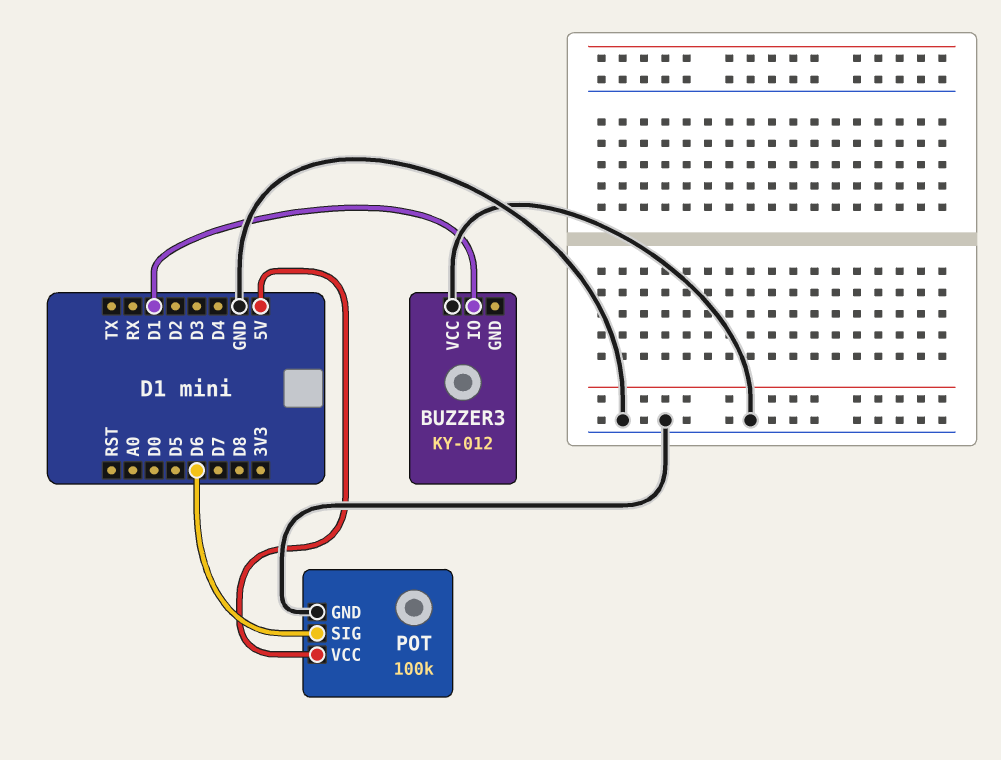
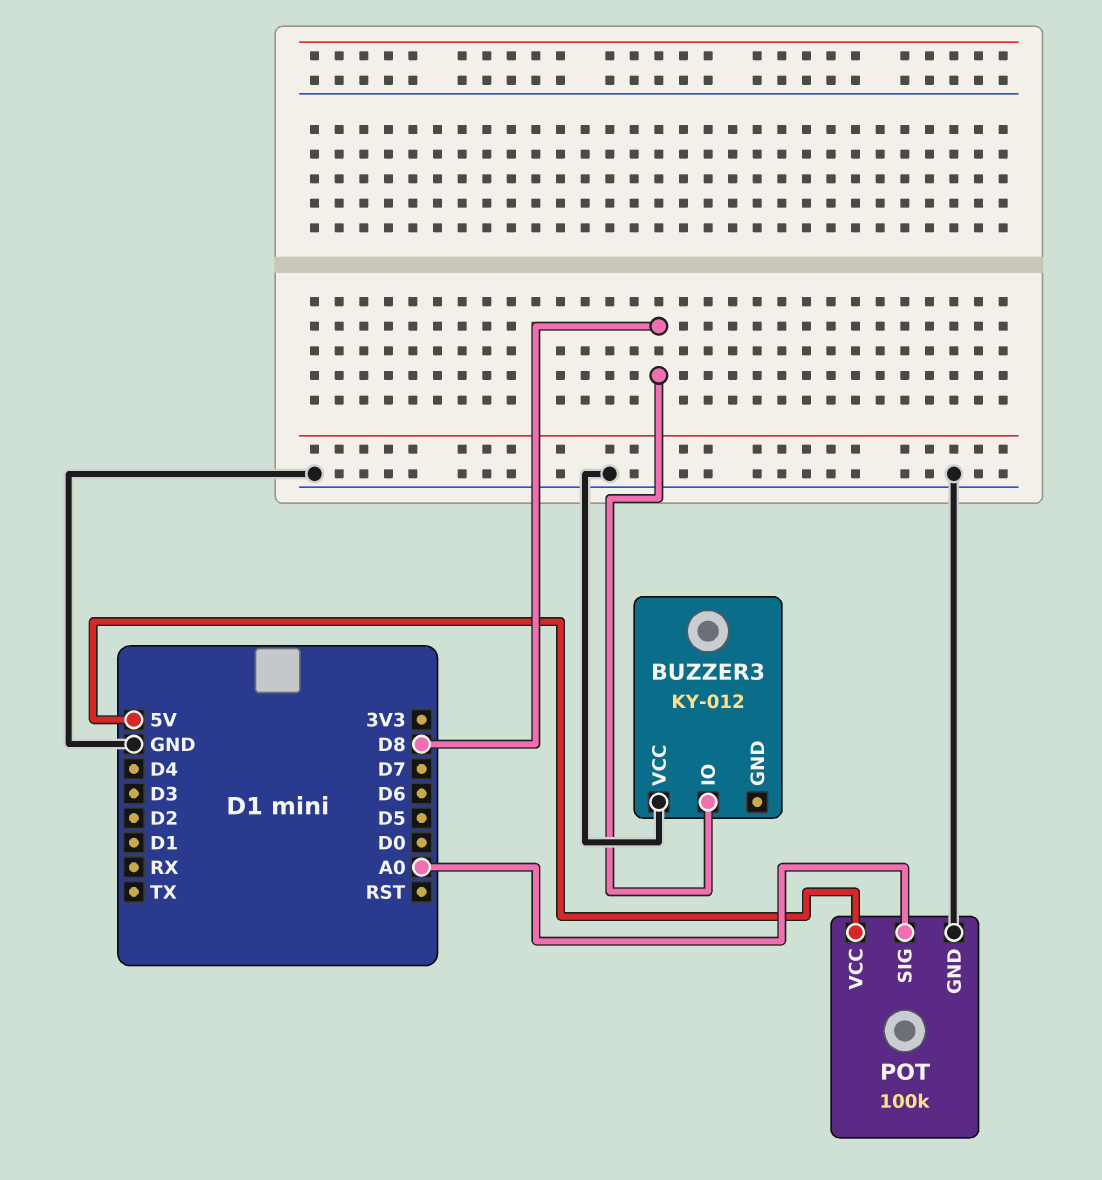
BUZZER3 pin IO: D1 -> D8
POT pin SIG: D6 -> A0

